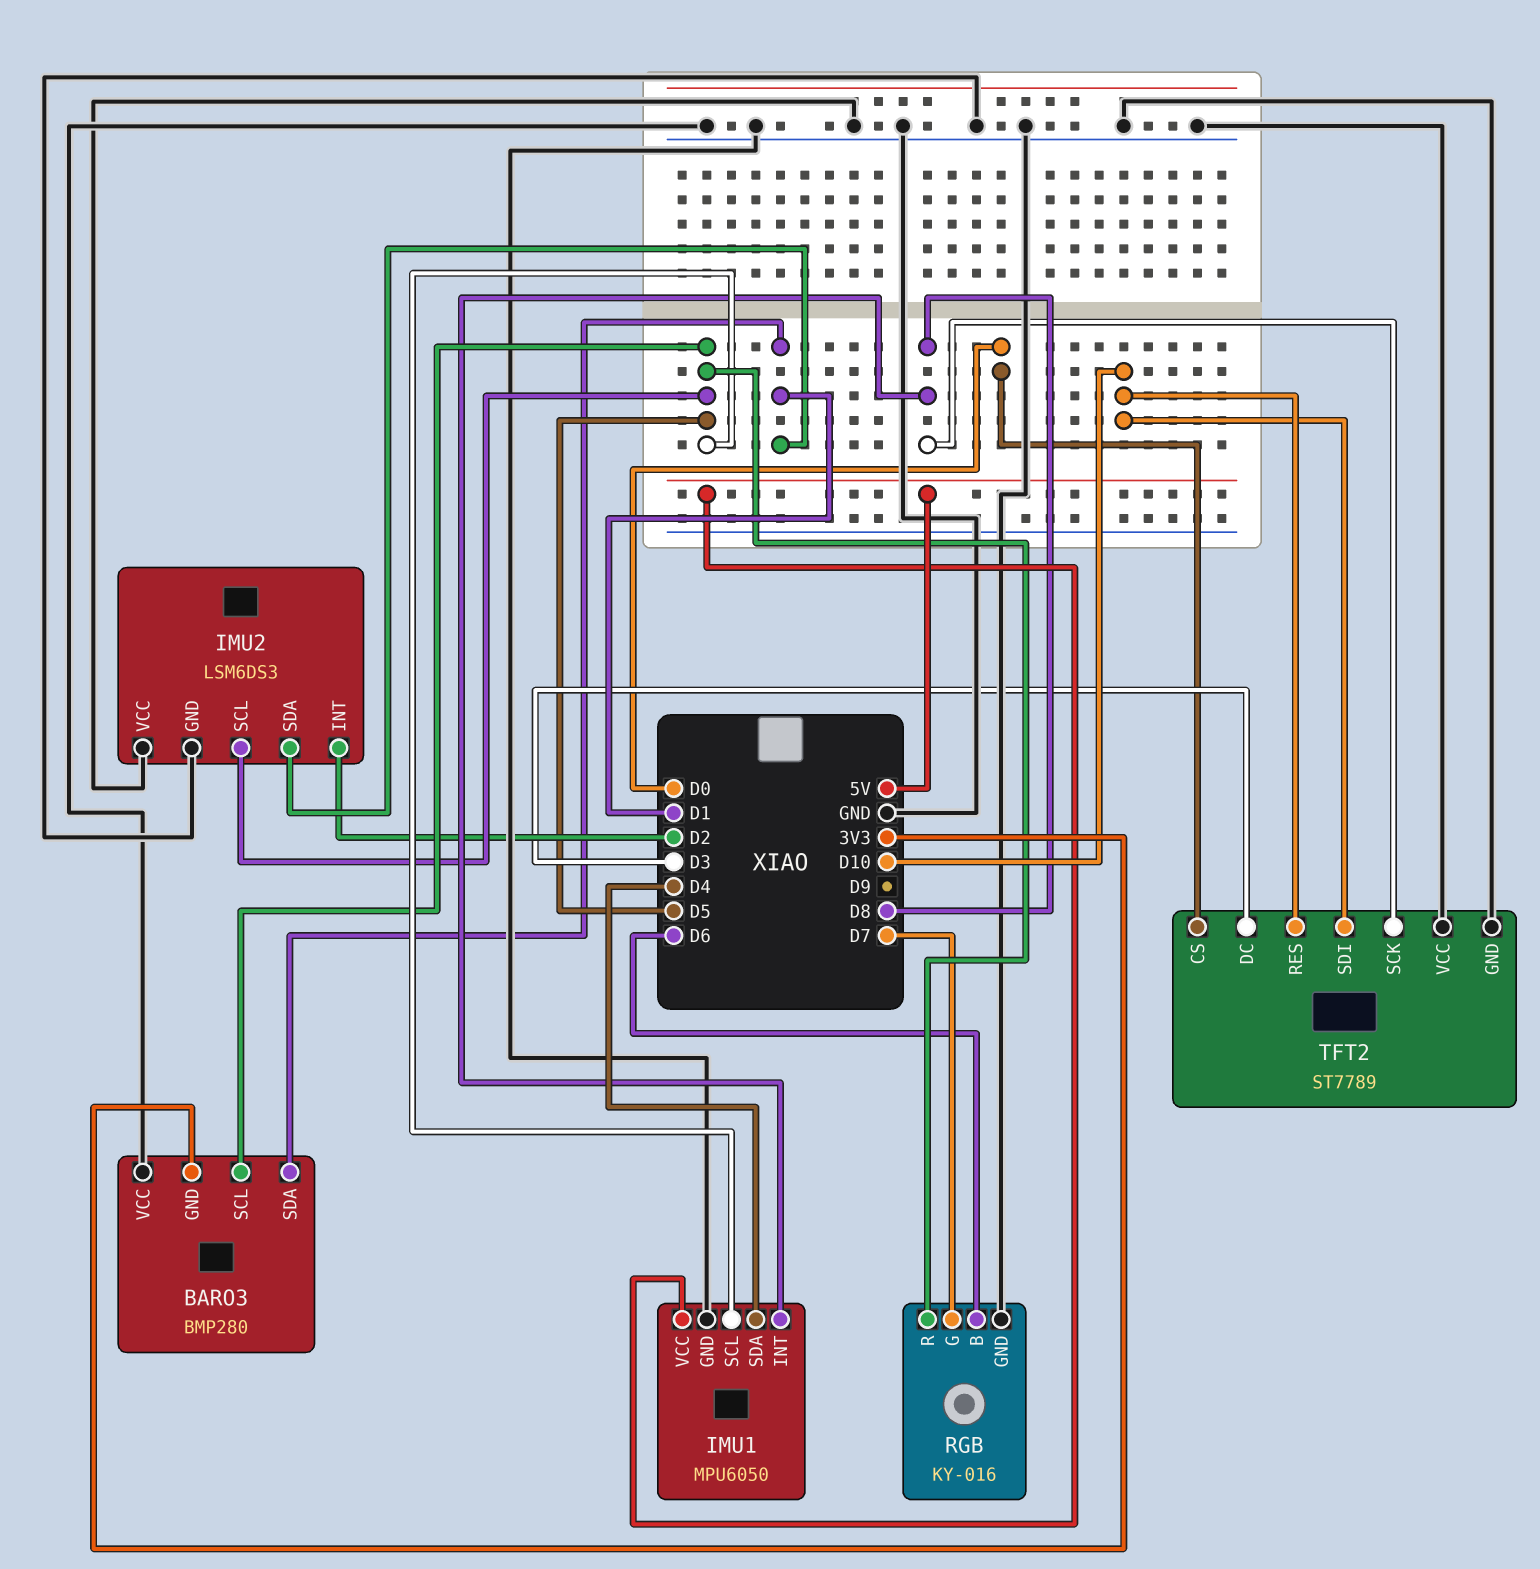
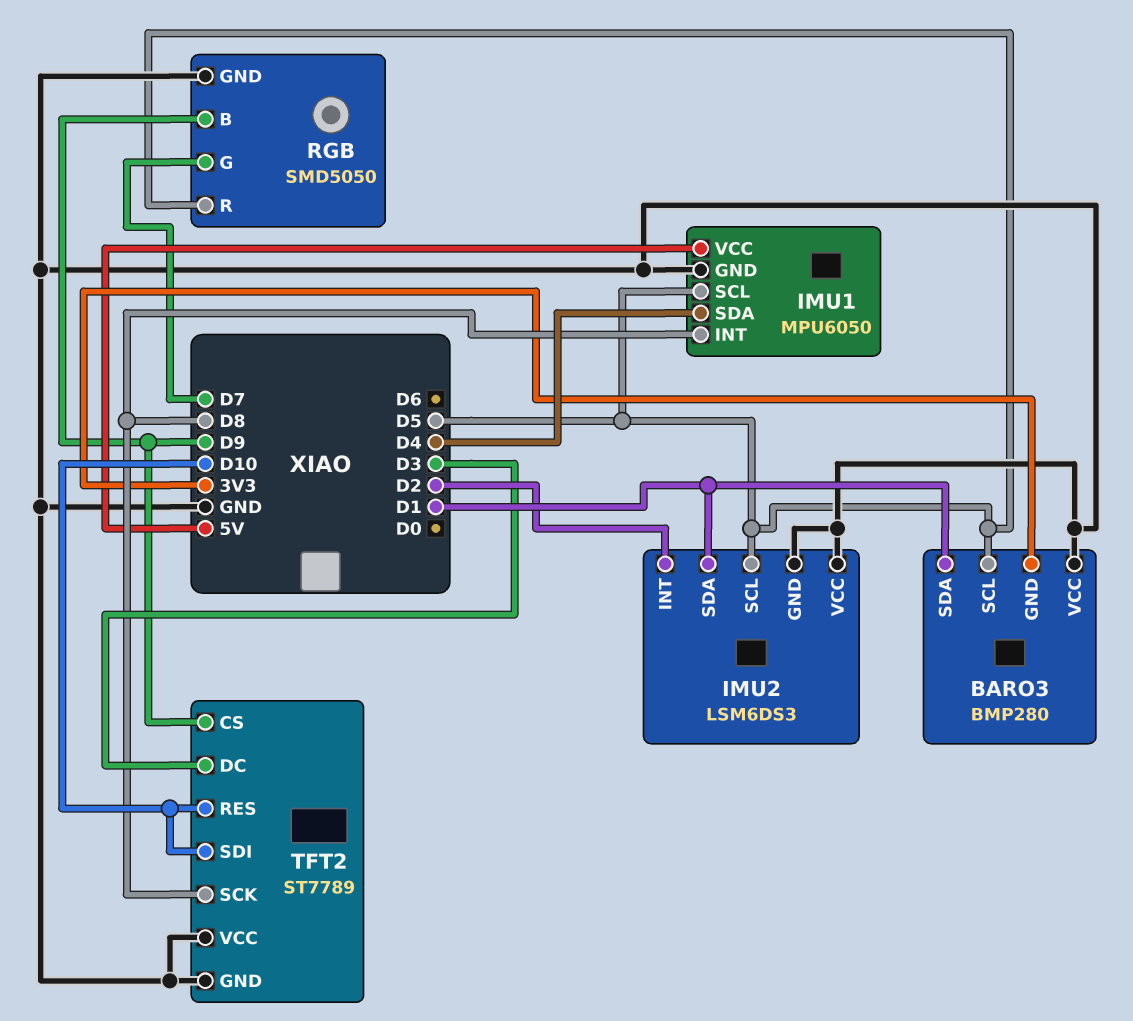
RGB: KY-016 -> SMD5050
RGB pin B: D6 -> D9
TFT2 pin CS: D0 -> D9

